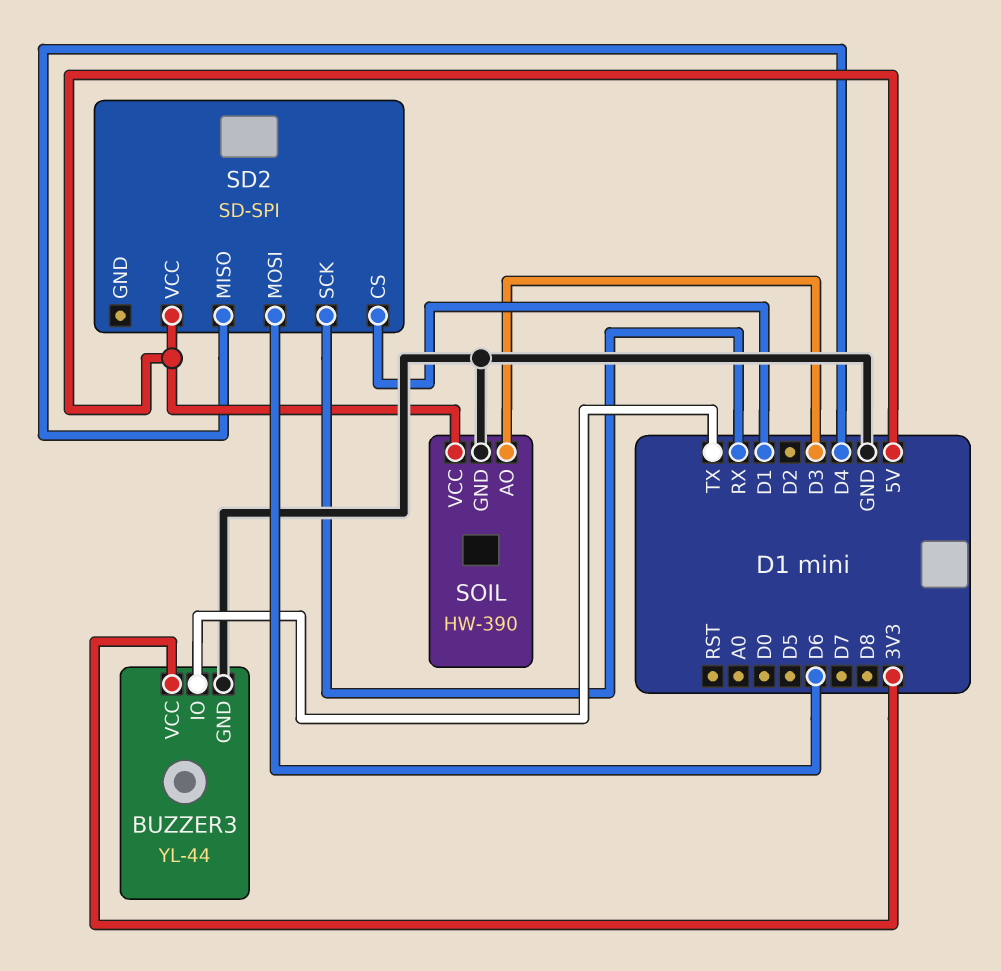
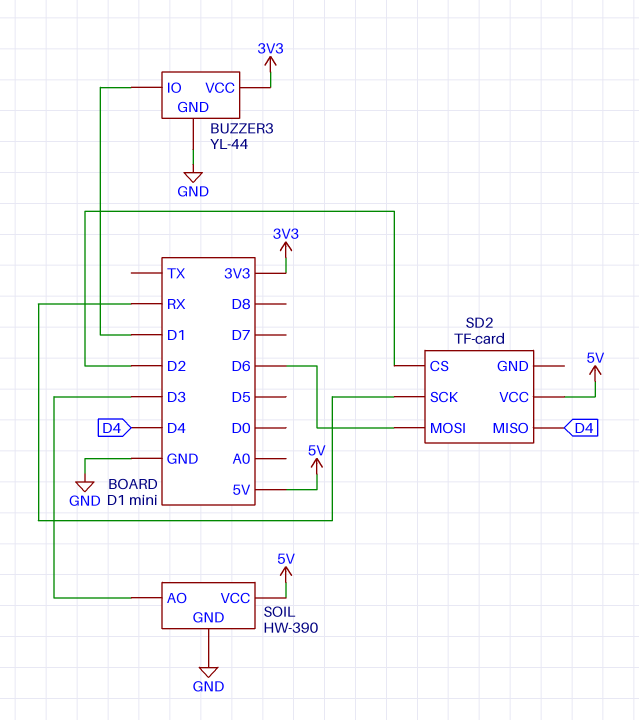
BUZZER3 pin IO: TX -> D1
SD2: SD-SPI -> TF-card
SD2 pin CS: D1 -> D2

